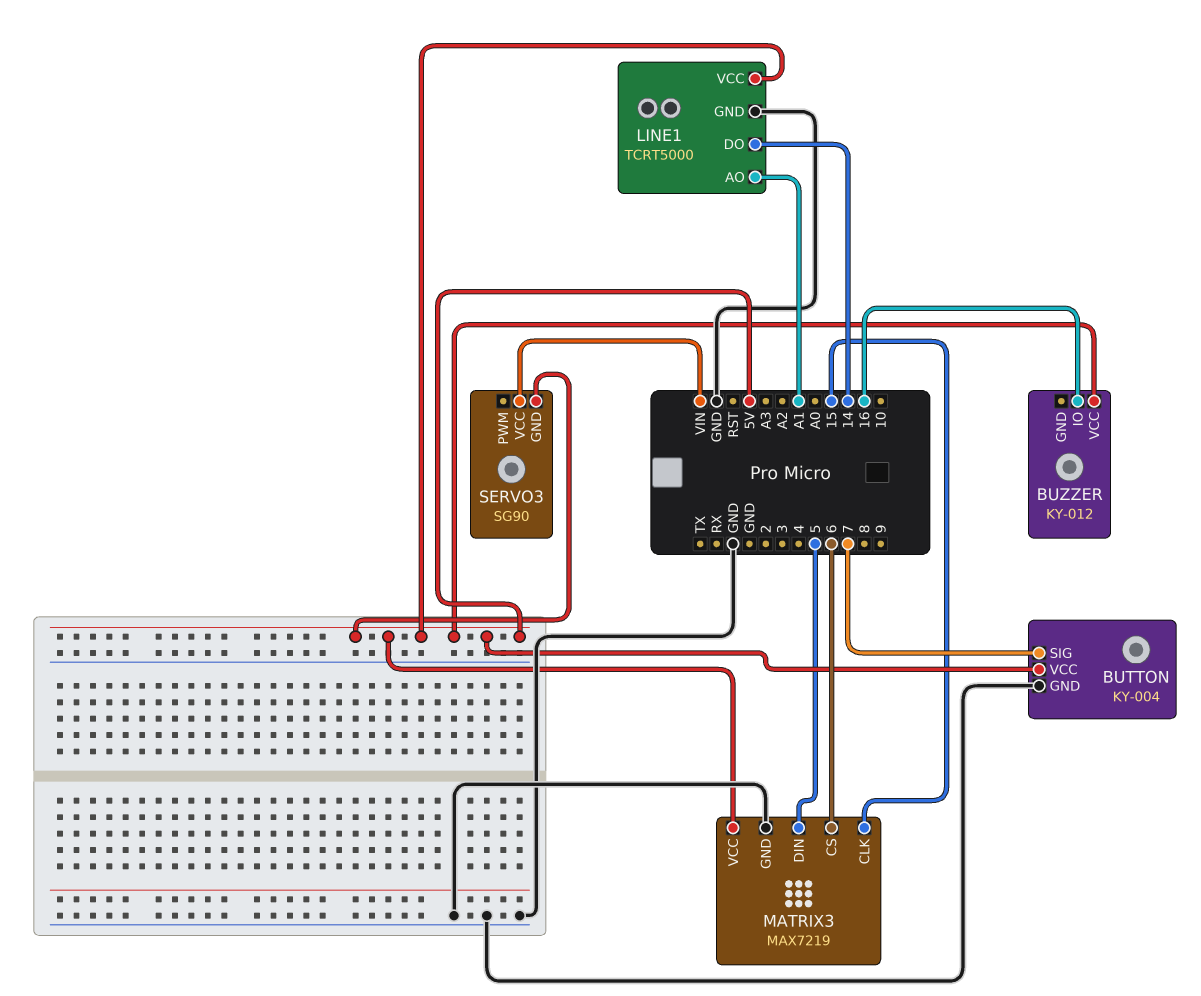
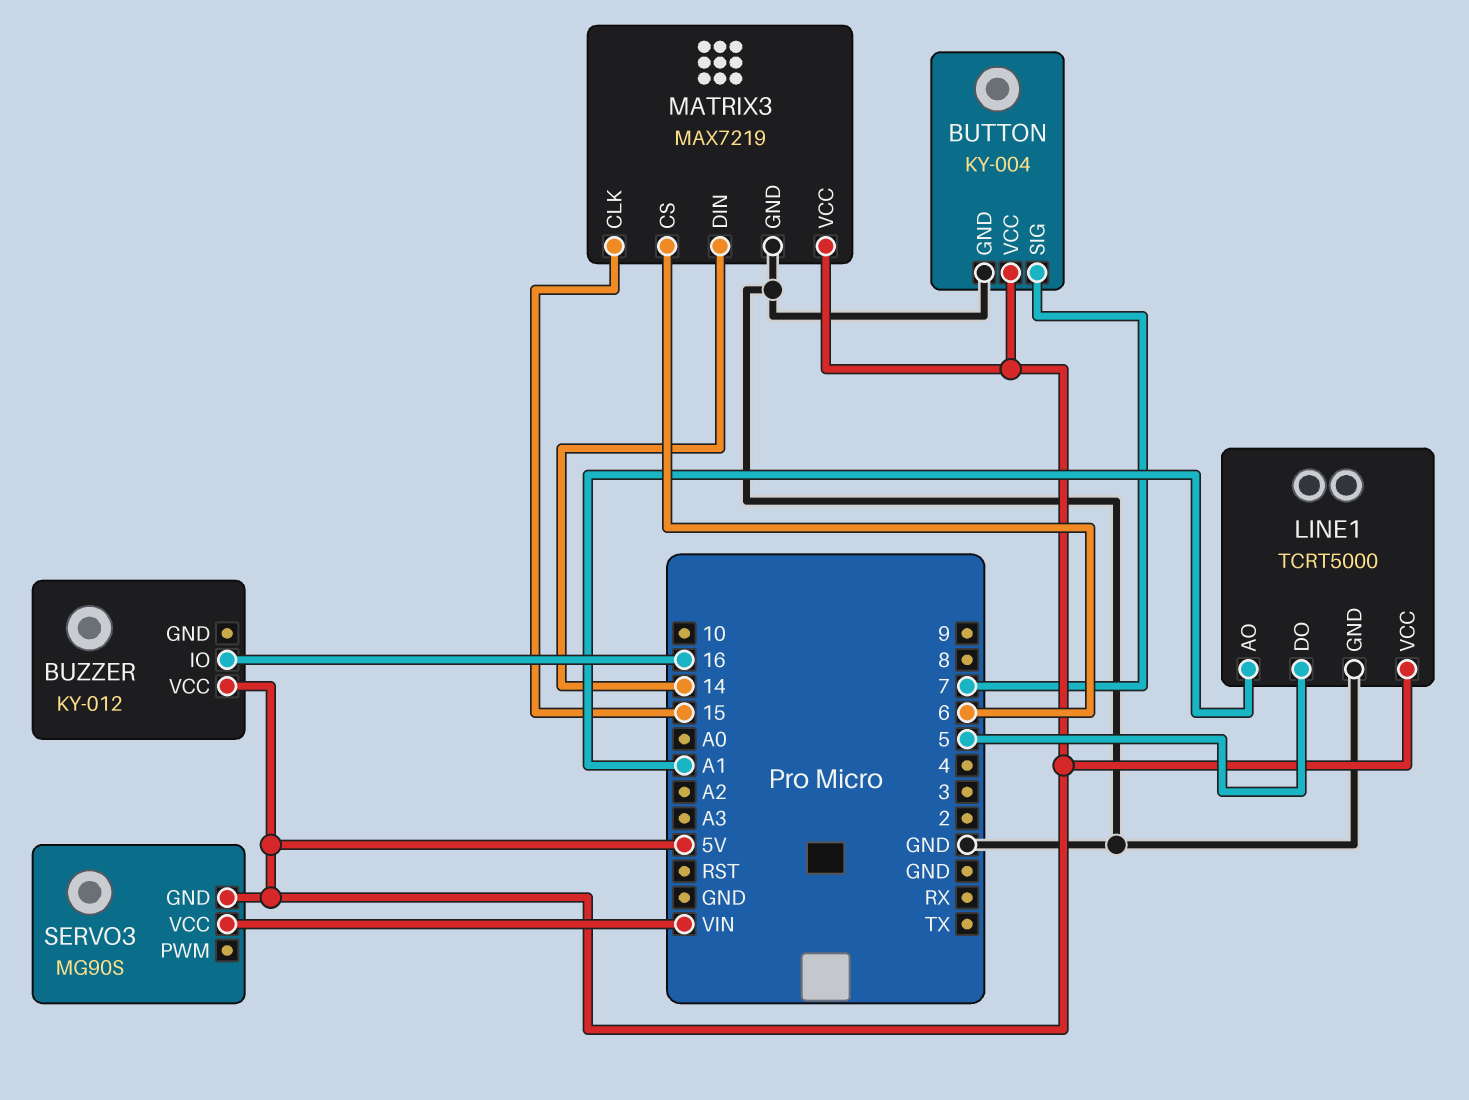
LINE1 pin DO: 14 -> 5
MATRIX3 pin DIN: 5 -> 14
SERVO3: SG90 -> MG90S

